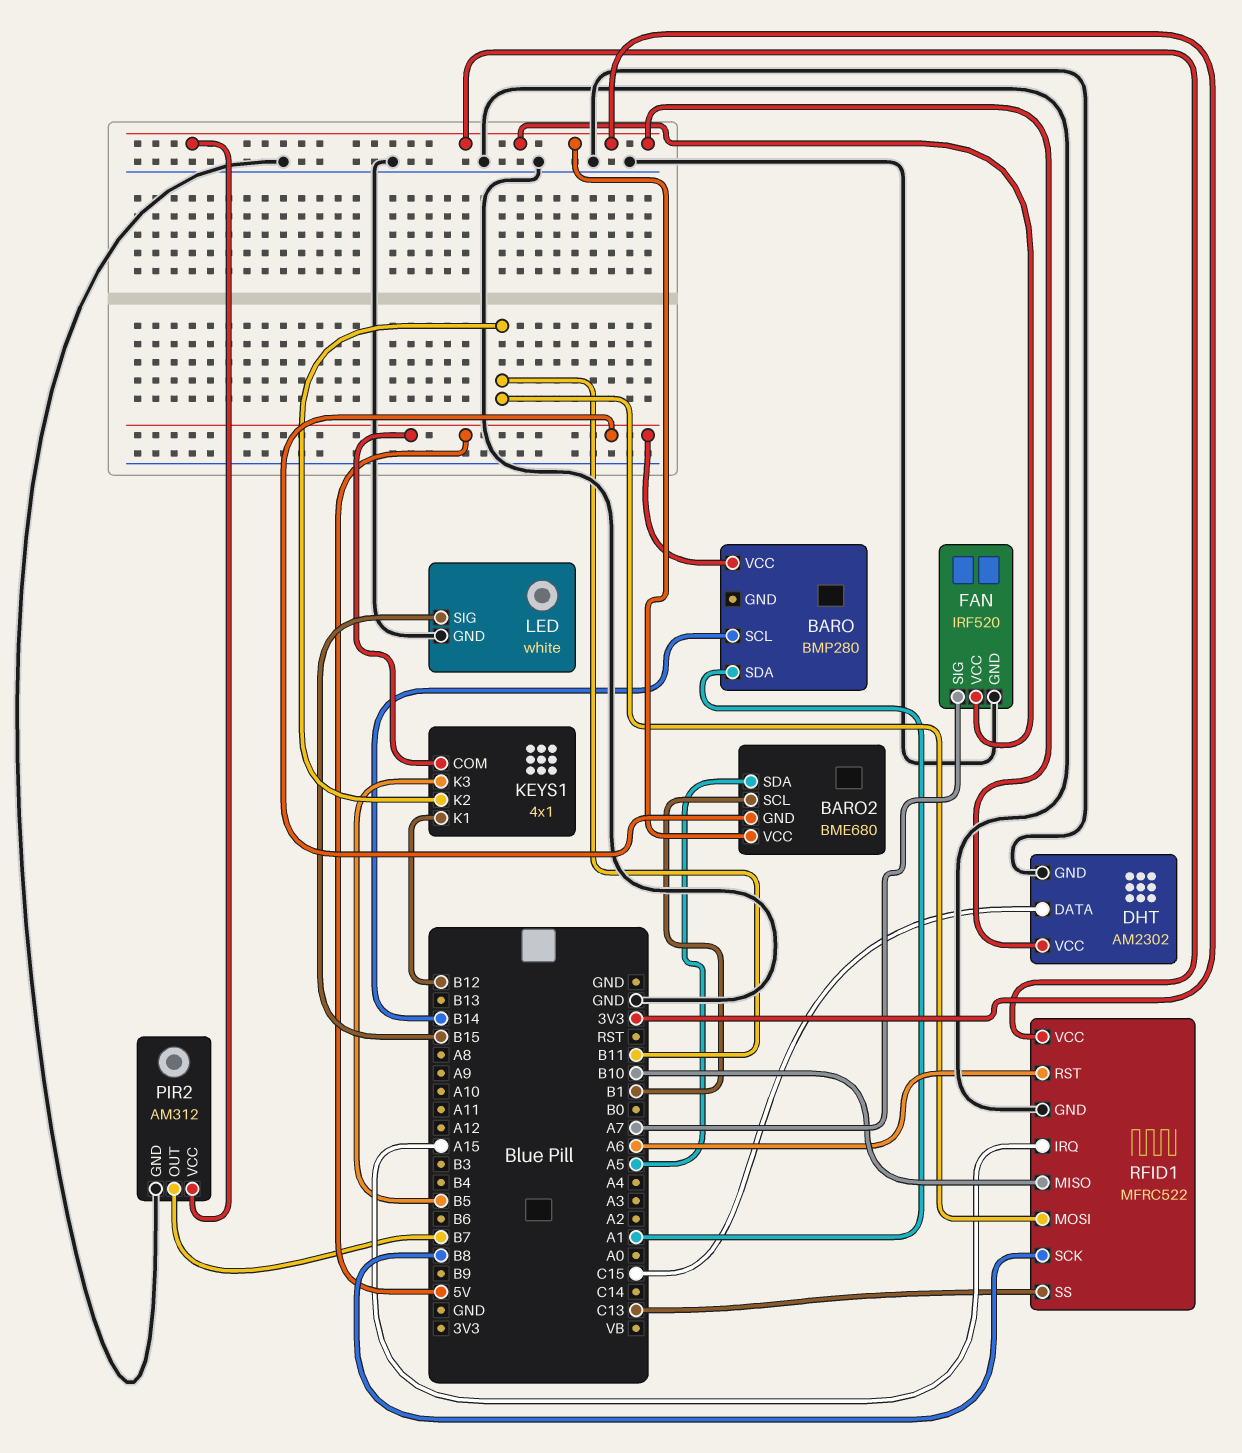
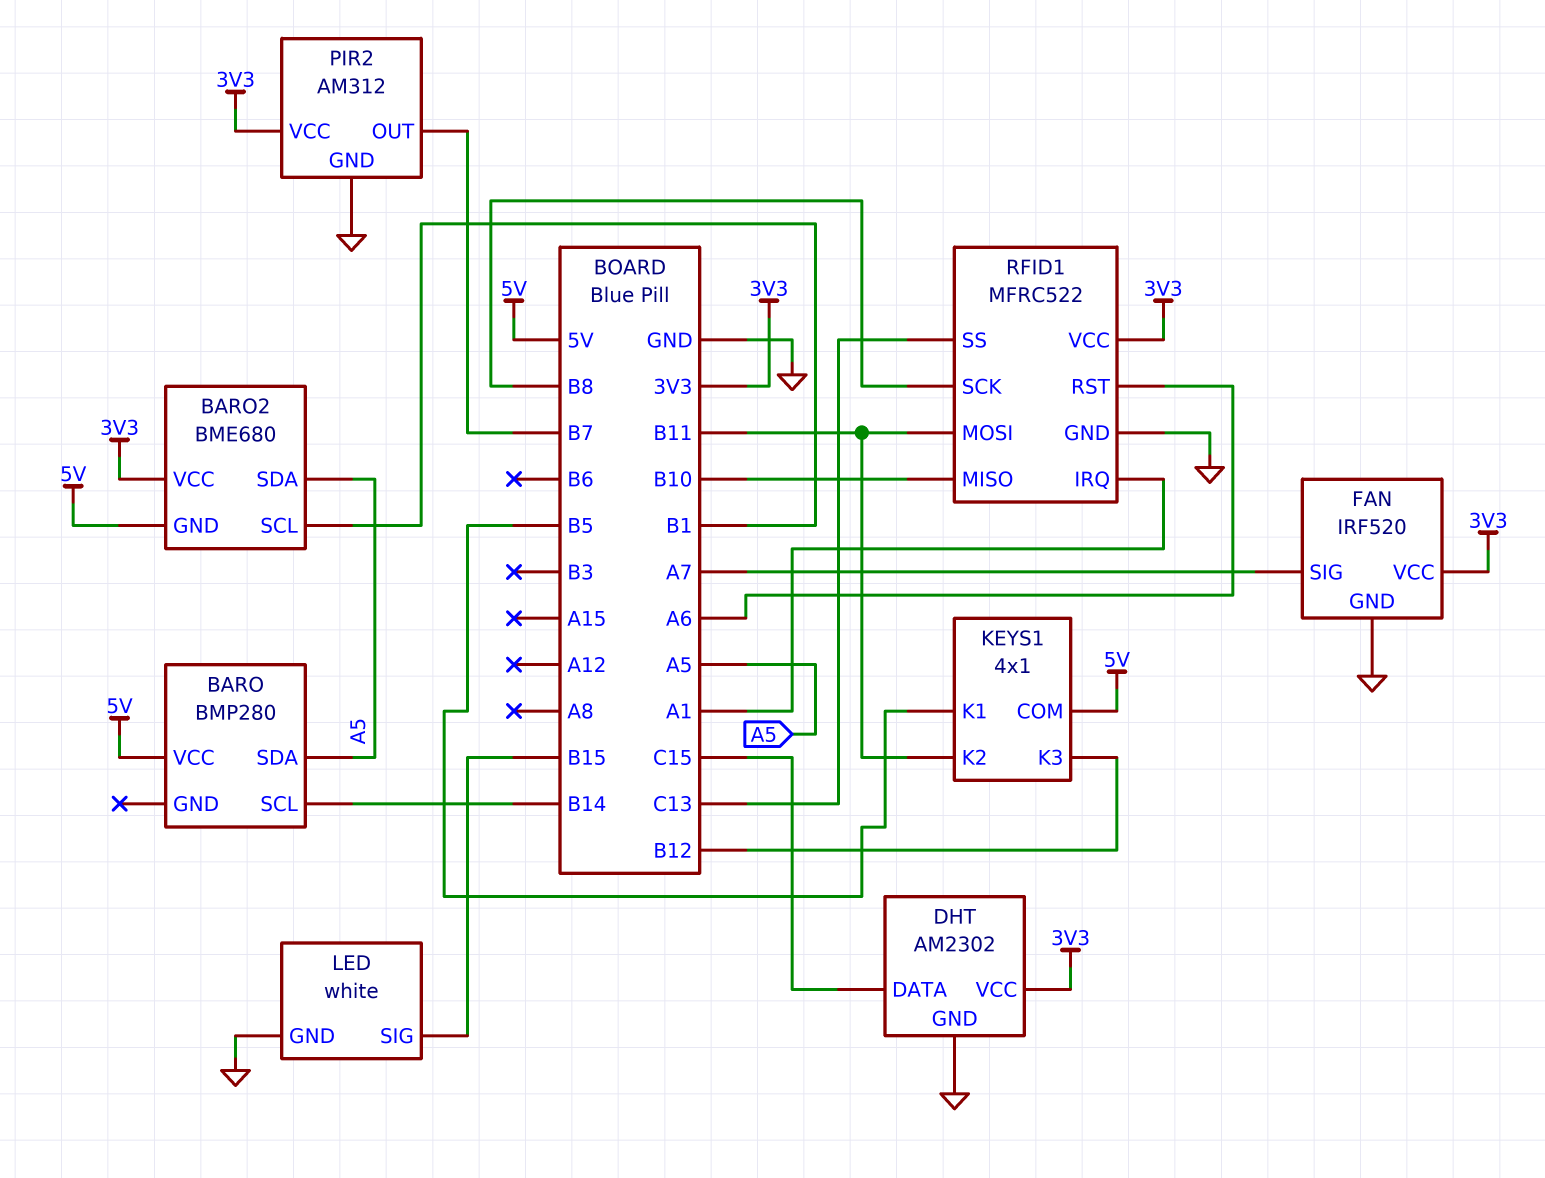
BARO pin SDA: A1 -> A5
KEYS1 pin K1: B12 -> B5
KEYS1 pin K3: B5 -> B12
RFID1 pin IRQ: A15 -> A1

